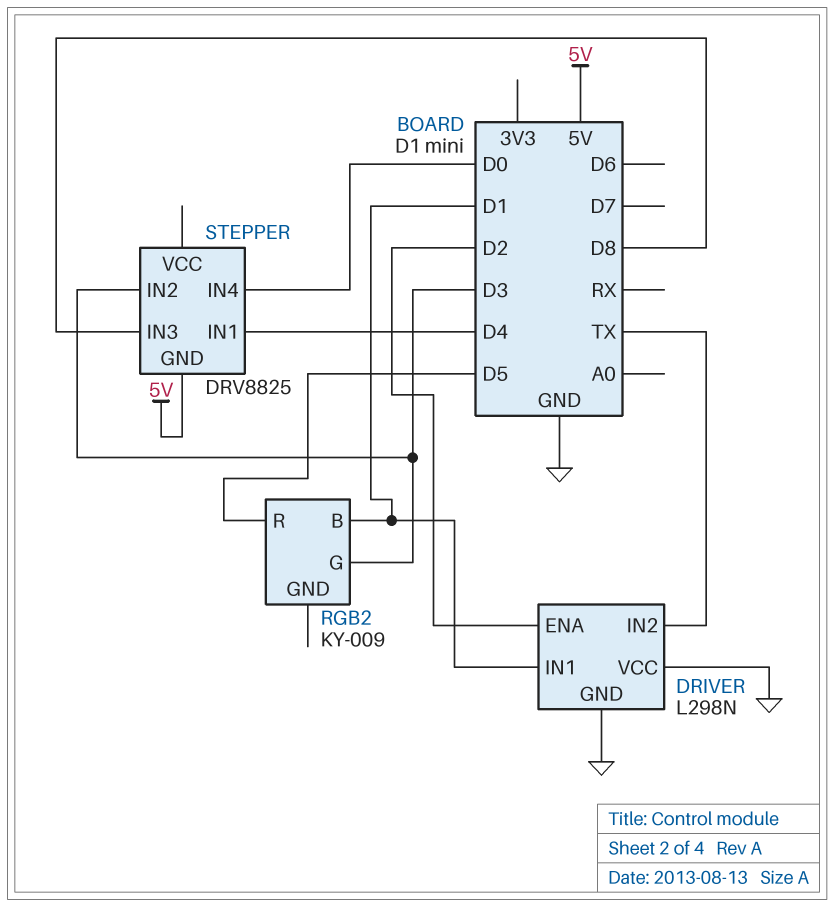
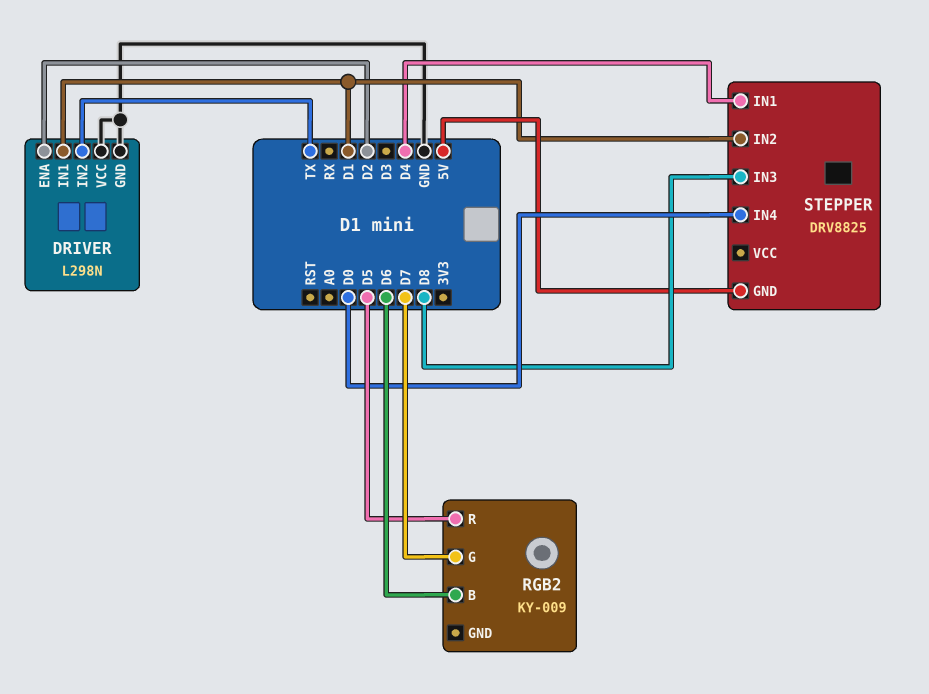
RGB2 pin B: D1 -> D6
RGB2 pin G: D3 -> D7
STEPPER pin IN2: D3 -> D1

